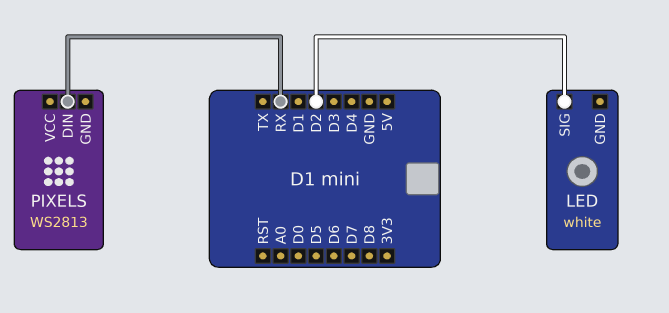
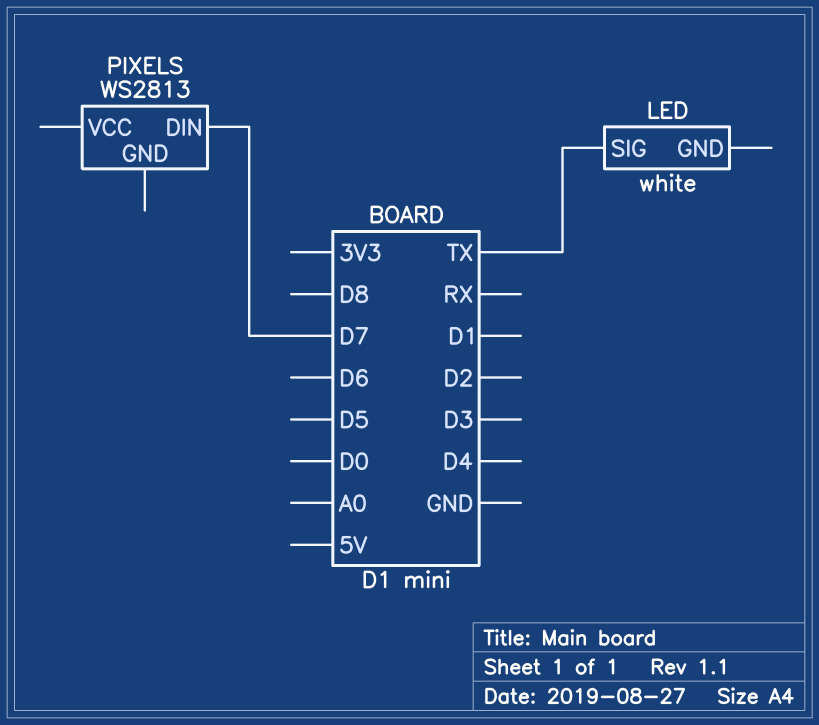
LED pin SIG: D2 -> TX
PIXELS pin DIN: RX -> D7

